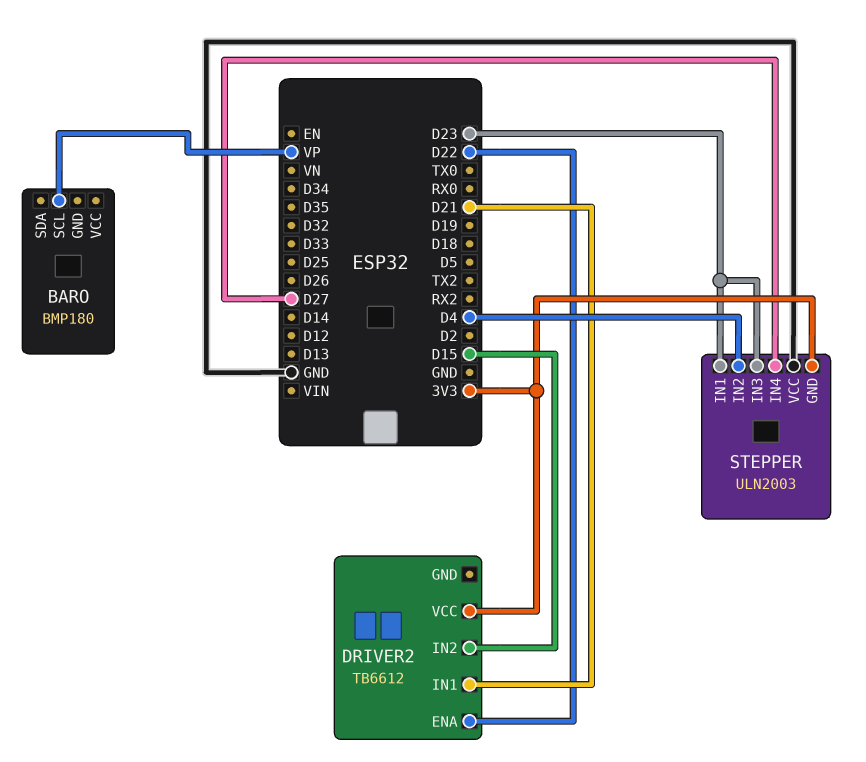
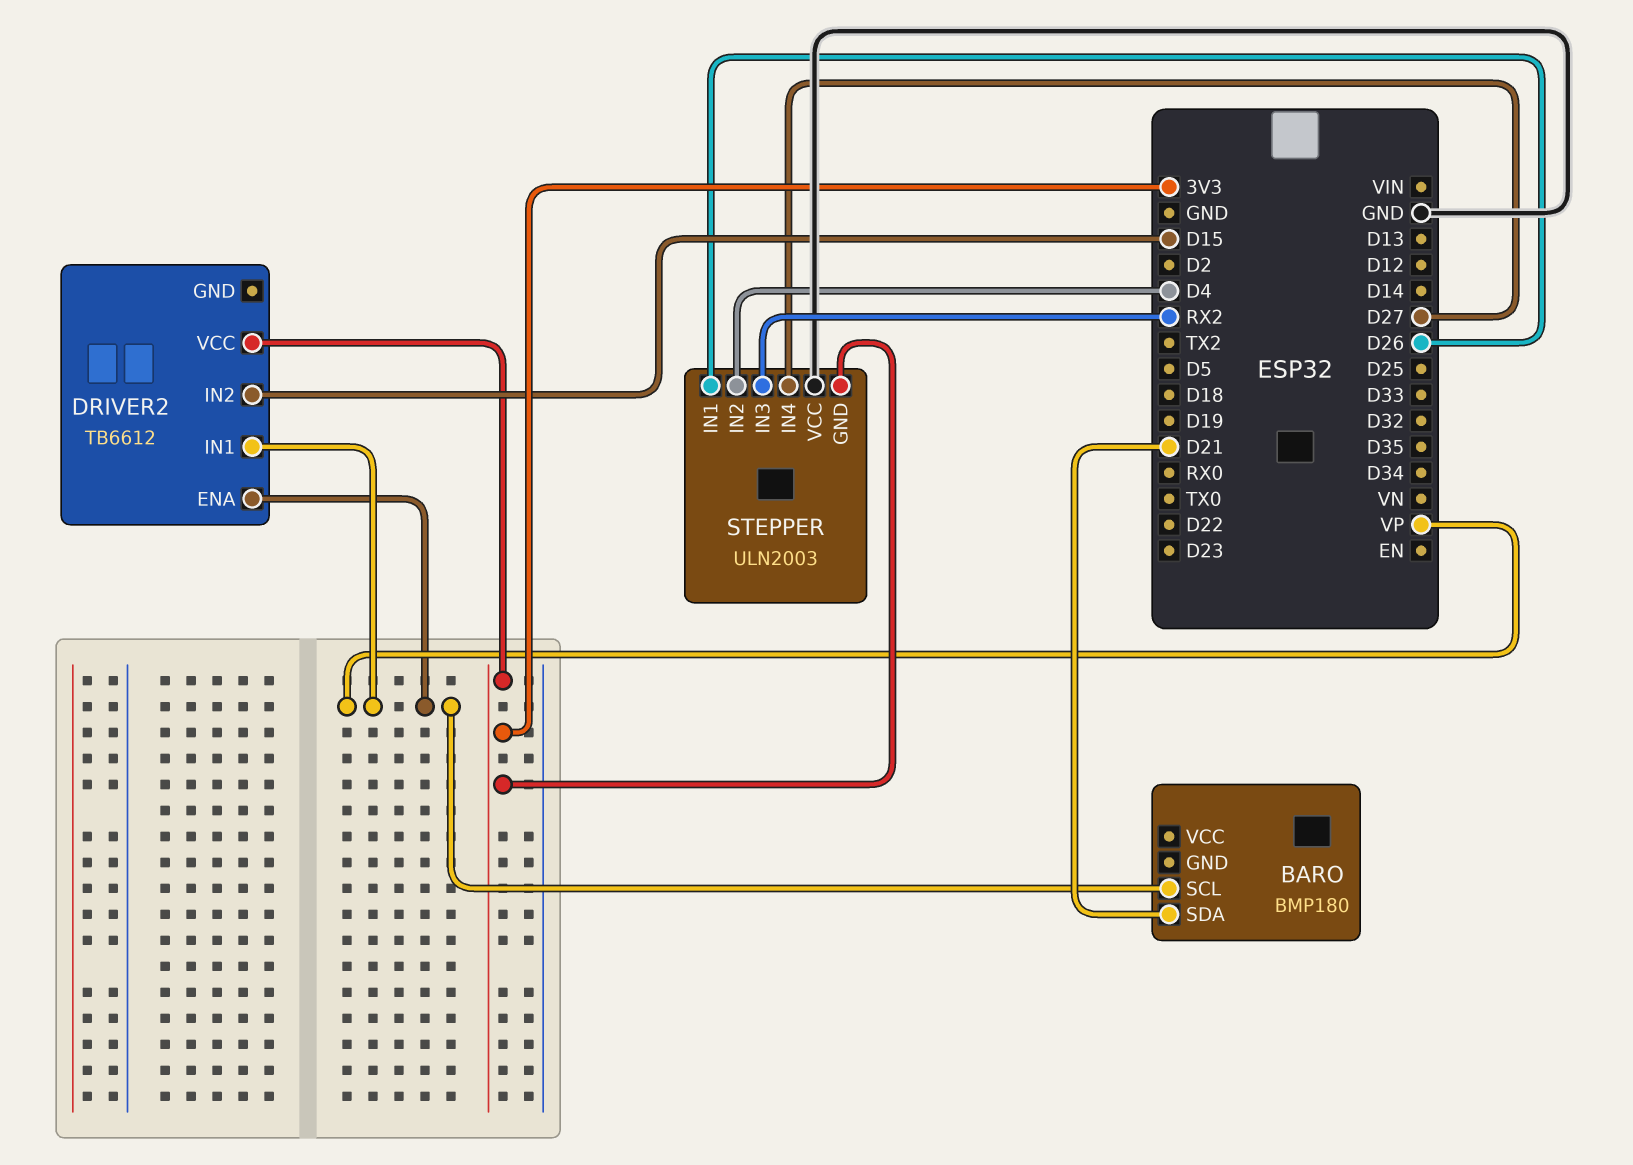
BARO pin SDA: none -> D21
DRIVER2 pin ENA: D22 -> VP
DRIVER2 pin IN1: D21 -> VP
STEPPER pin IN1: D23 -> D26
STEPPER pin IN3: D23 -> RX2

